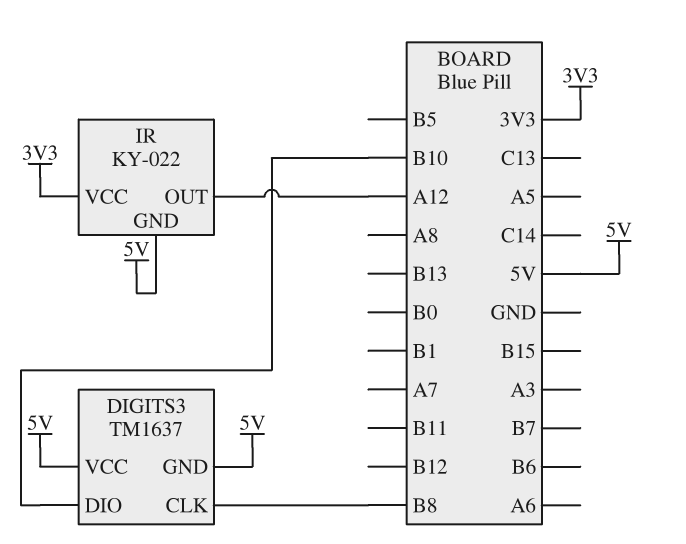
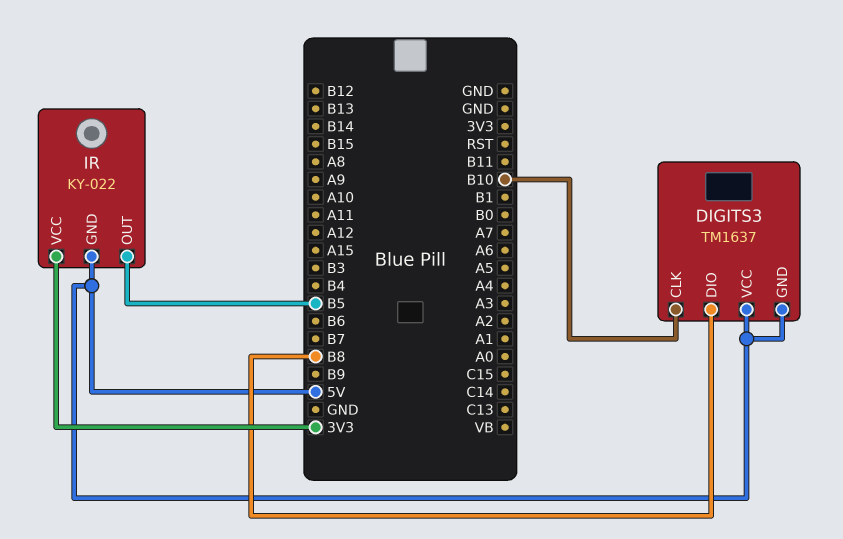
DIGITS3 pin CLK: B8 -> B10
DIGITS3 pin DIO: B10 -> B8
IR pin OUT: A12 -> B5

